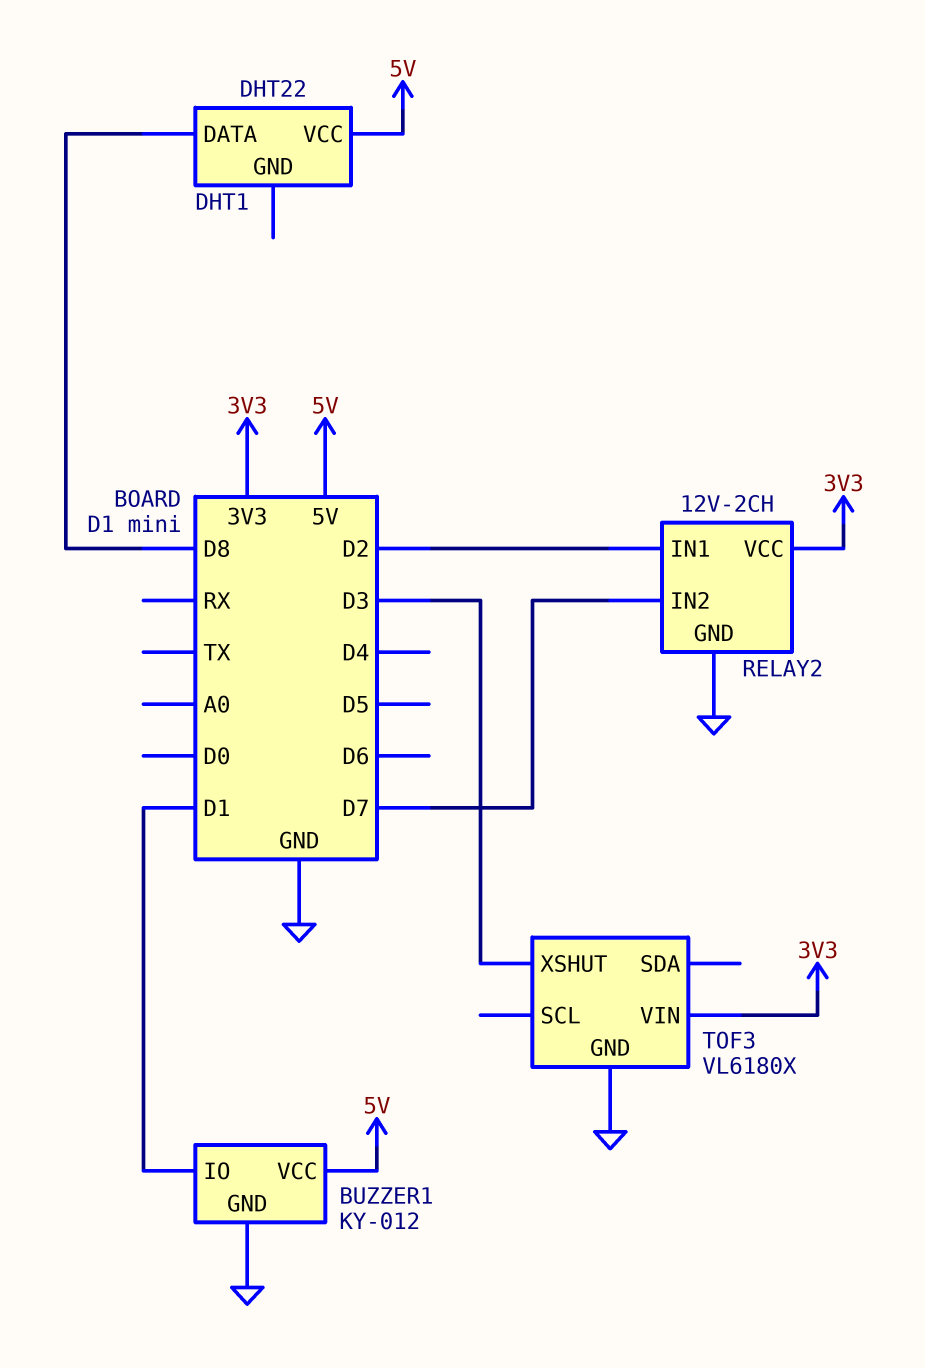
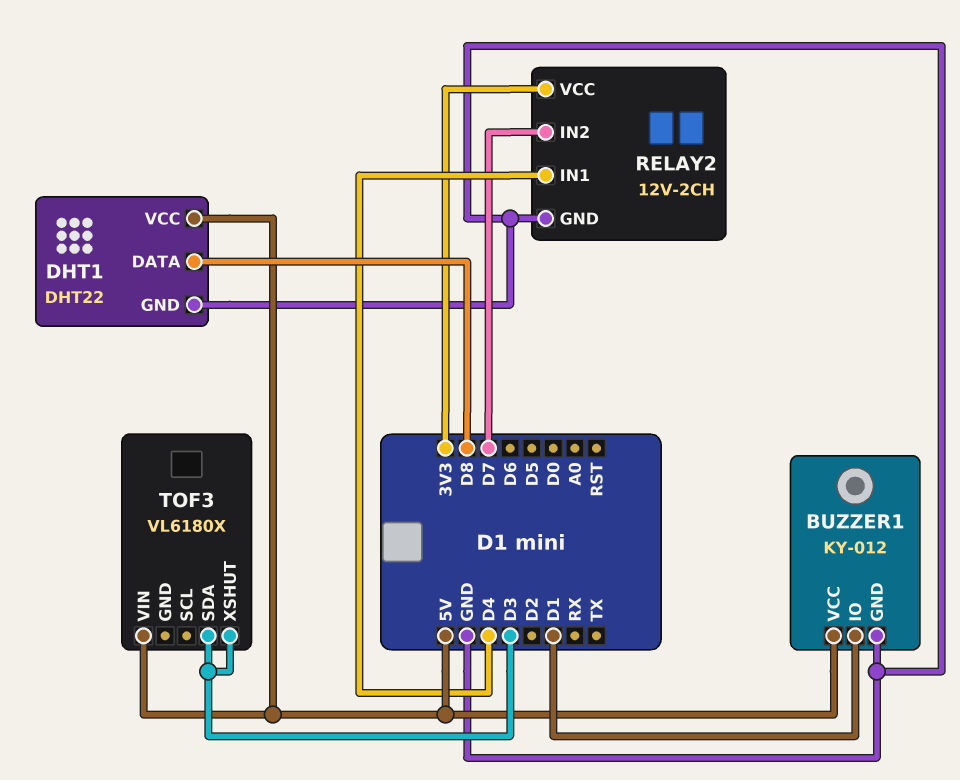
DHT1 pin GND: none -> GND
RELAY2 pin IN1: D2 -> D4
TOF3 pin GND: GND -> none
TOF3 pin SDA: none -> D3
TOF3 pin VIN: 3V3 -> 5V

